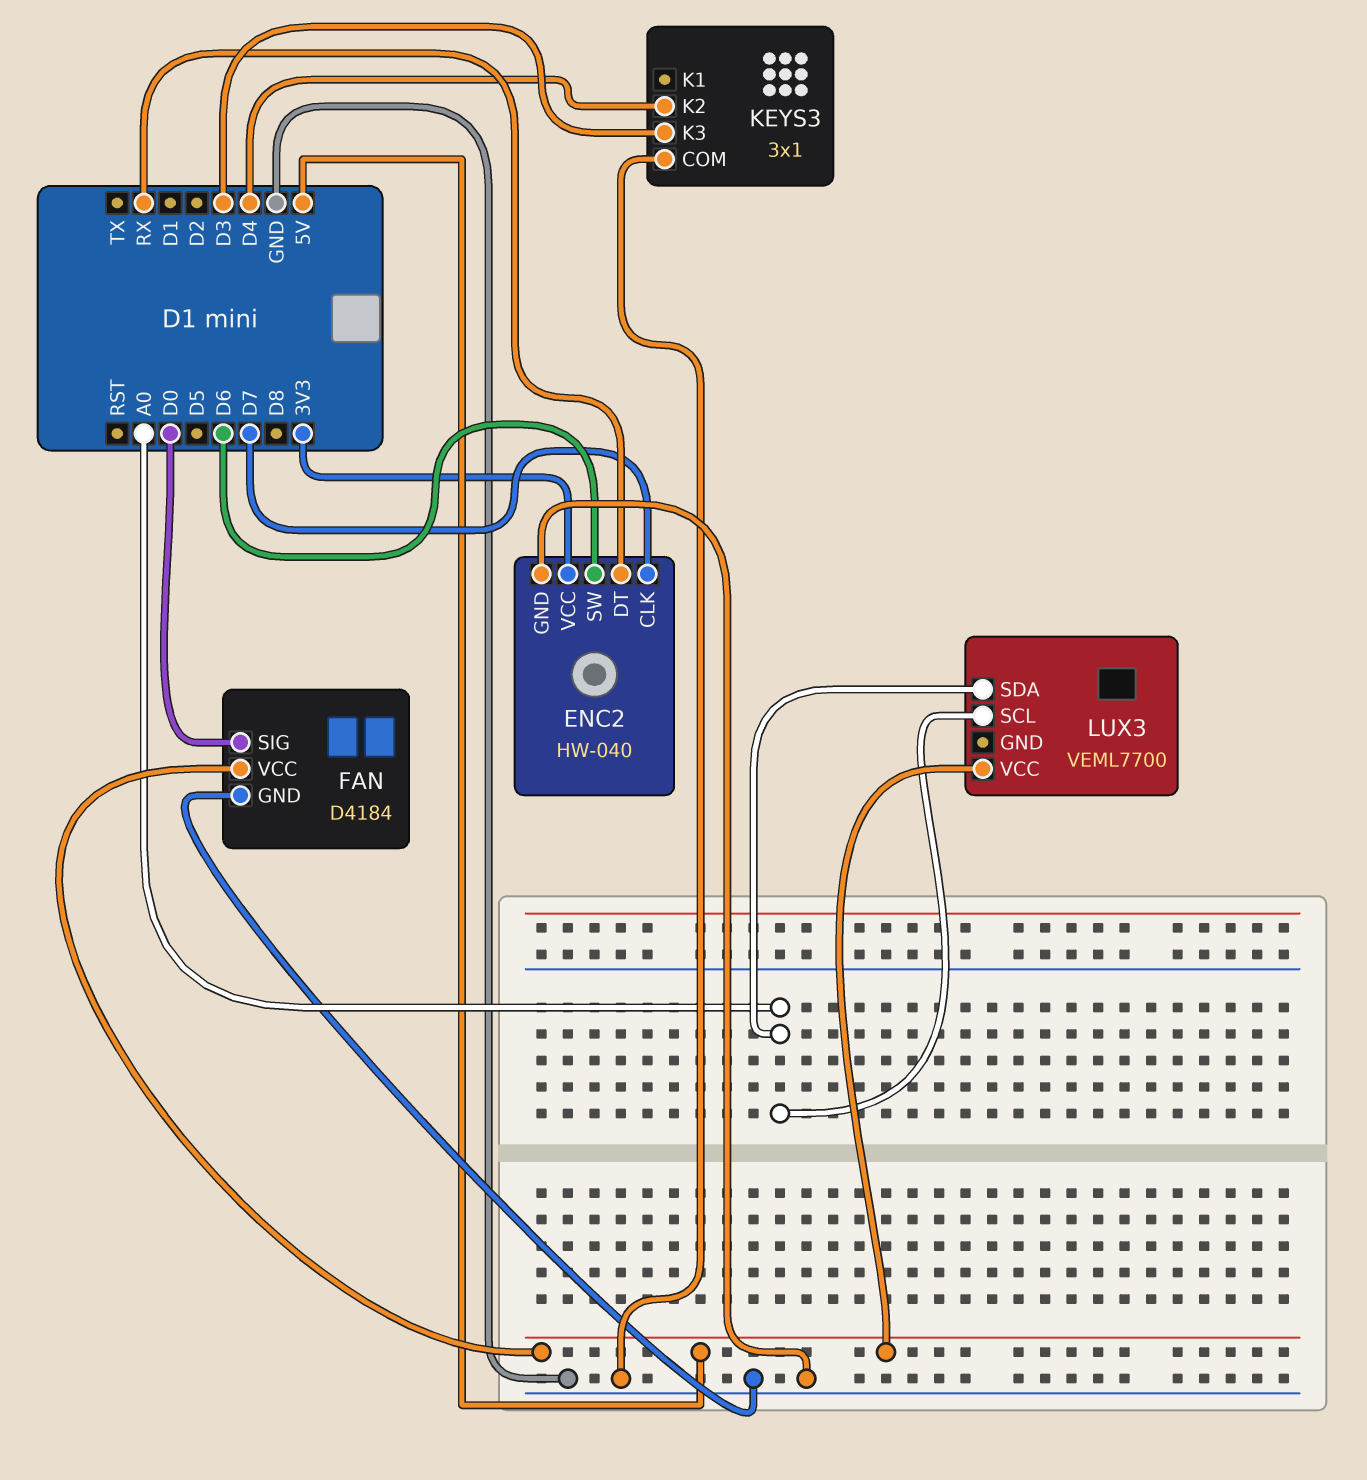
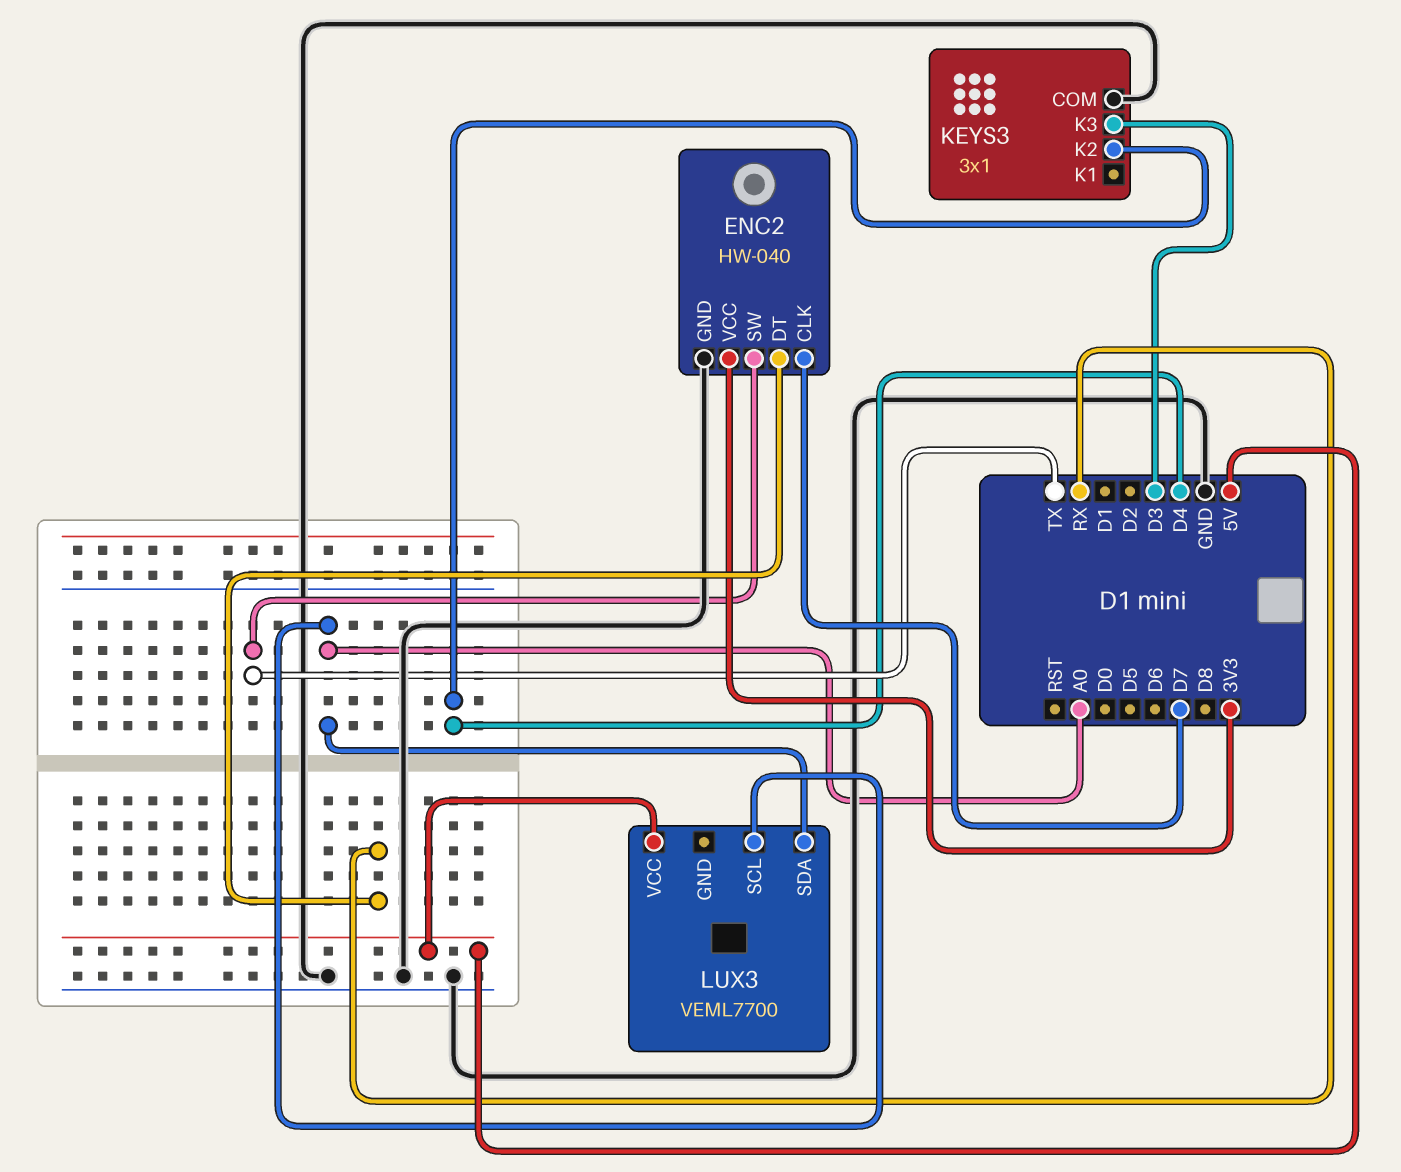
ENC2 pin SW: D6 -> TX
FAN: D4184 -> none
FAN pin GND: GND -> none
FAN pin SIG: D0 -> none
FAN pin VCC: 5V -> none

